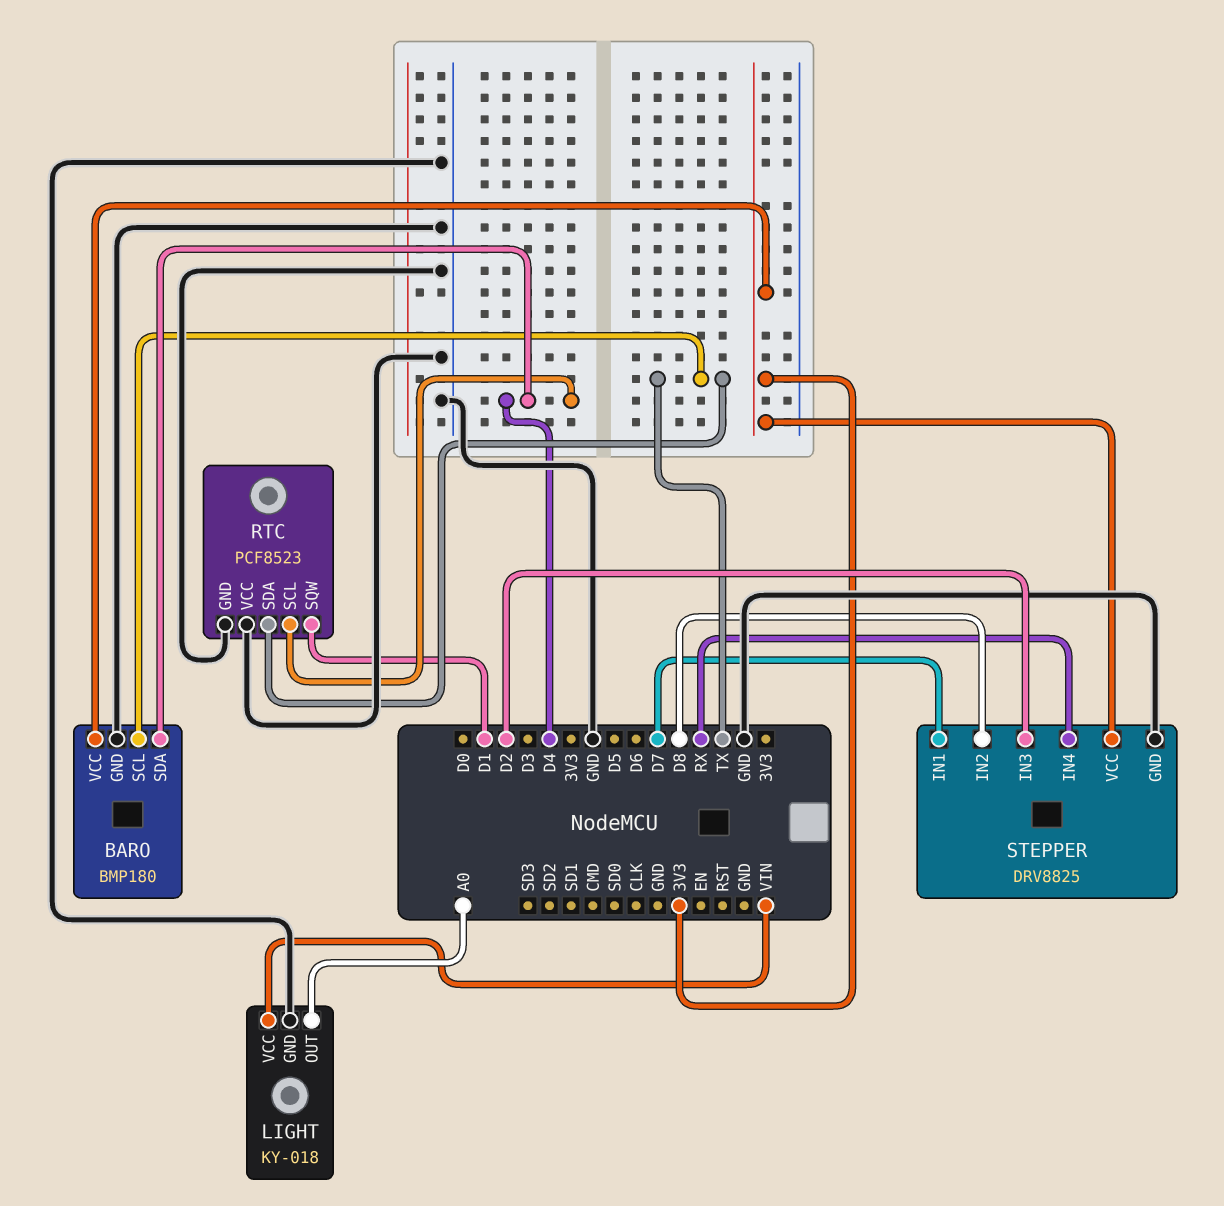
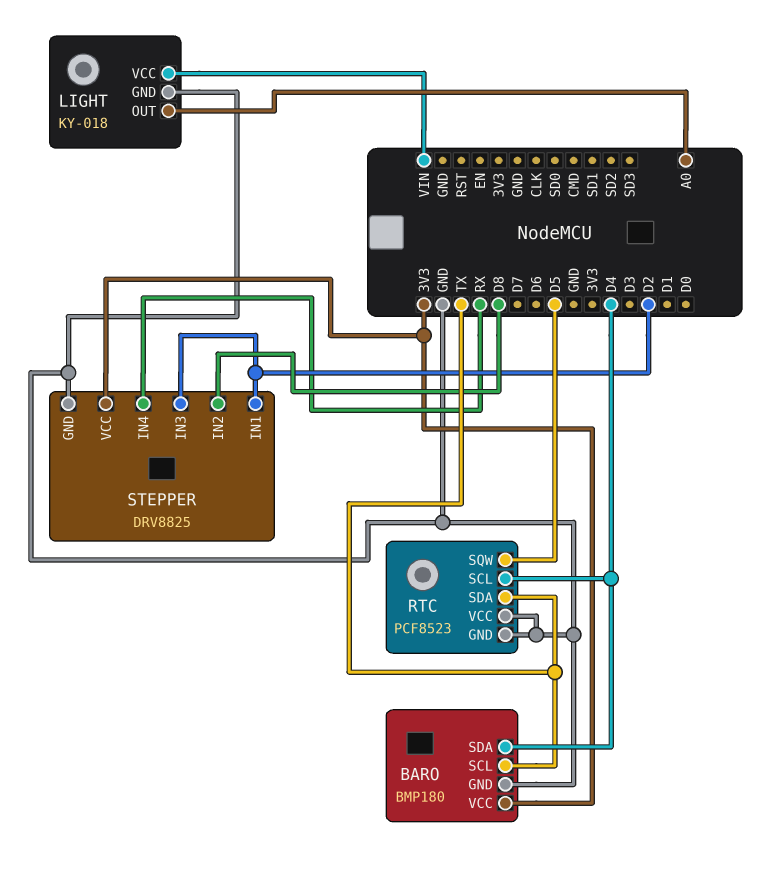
RTC pin SQW: D1 -> D5
STEPPER pin IN1: D7 -> D2

